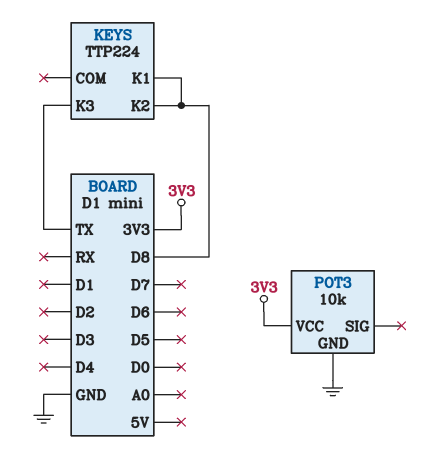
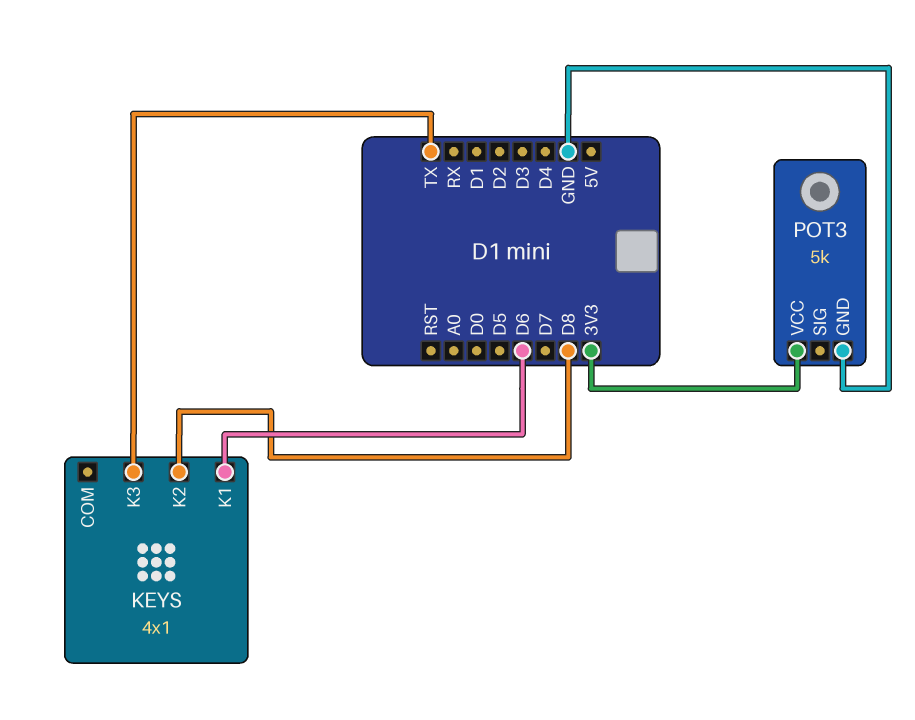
KEYS: TTP224 -> 4x1
KEYS pin K1: D8 -> D6
POT3: 10k -> 5k

